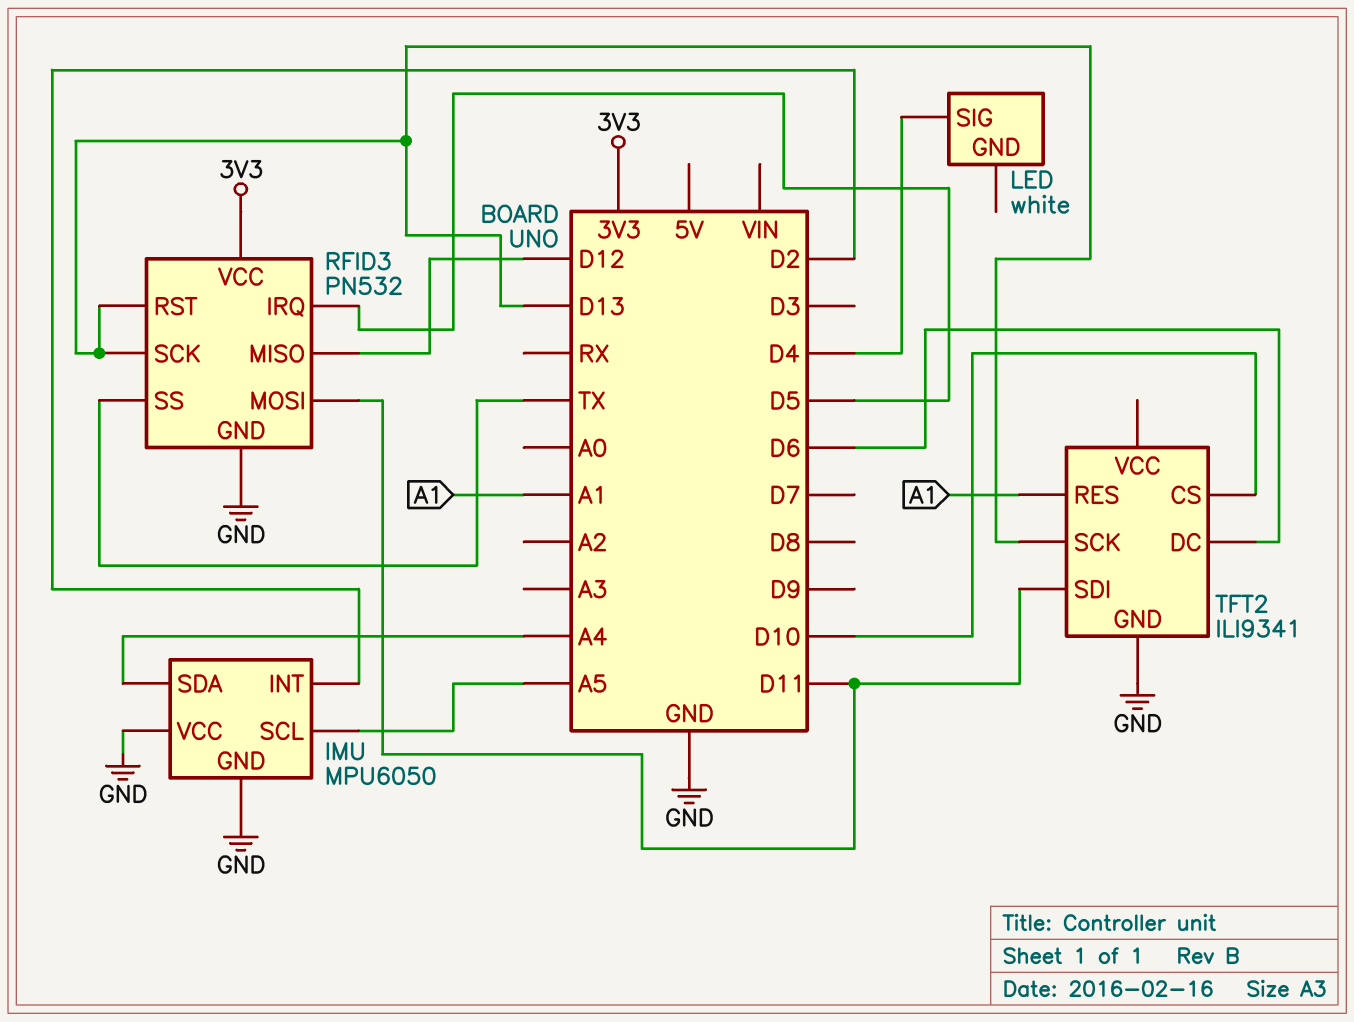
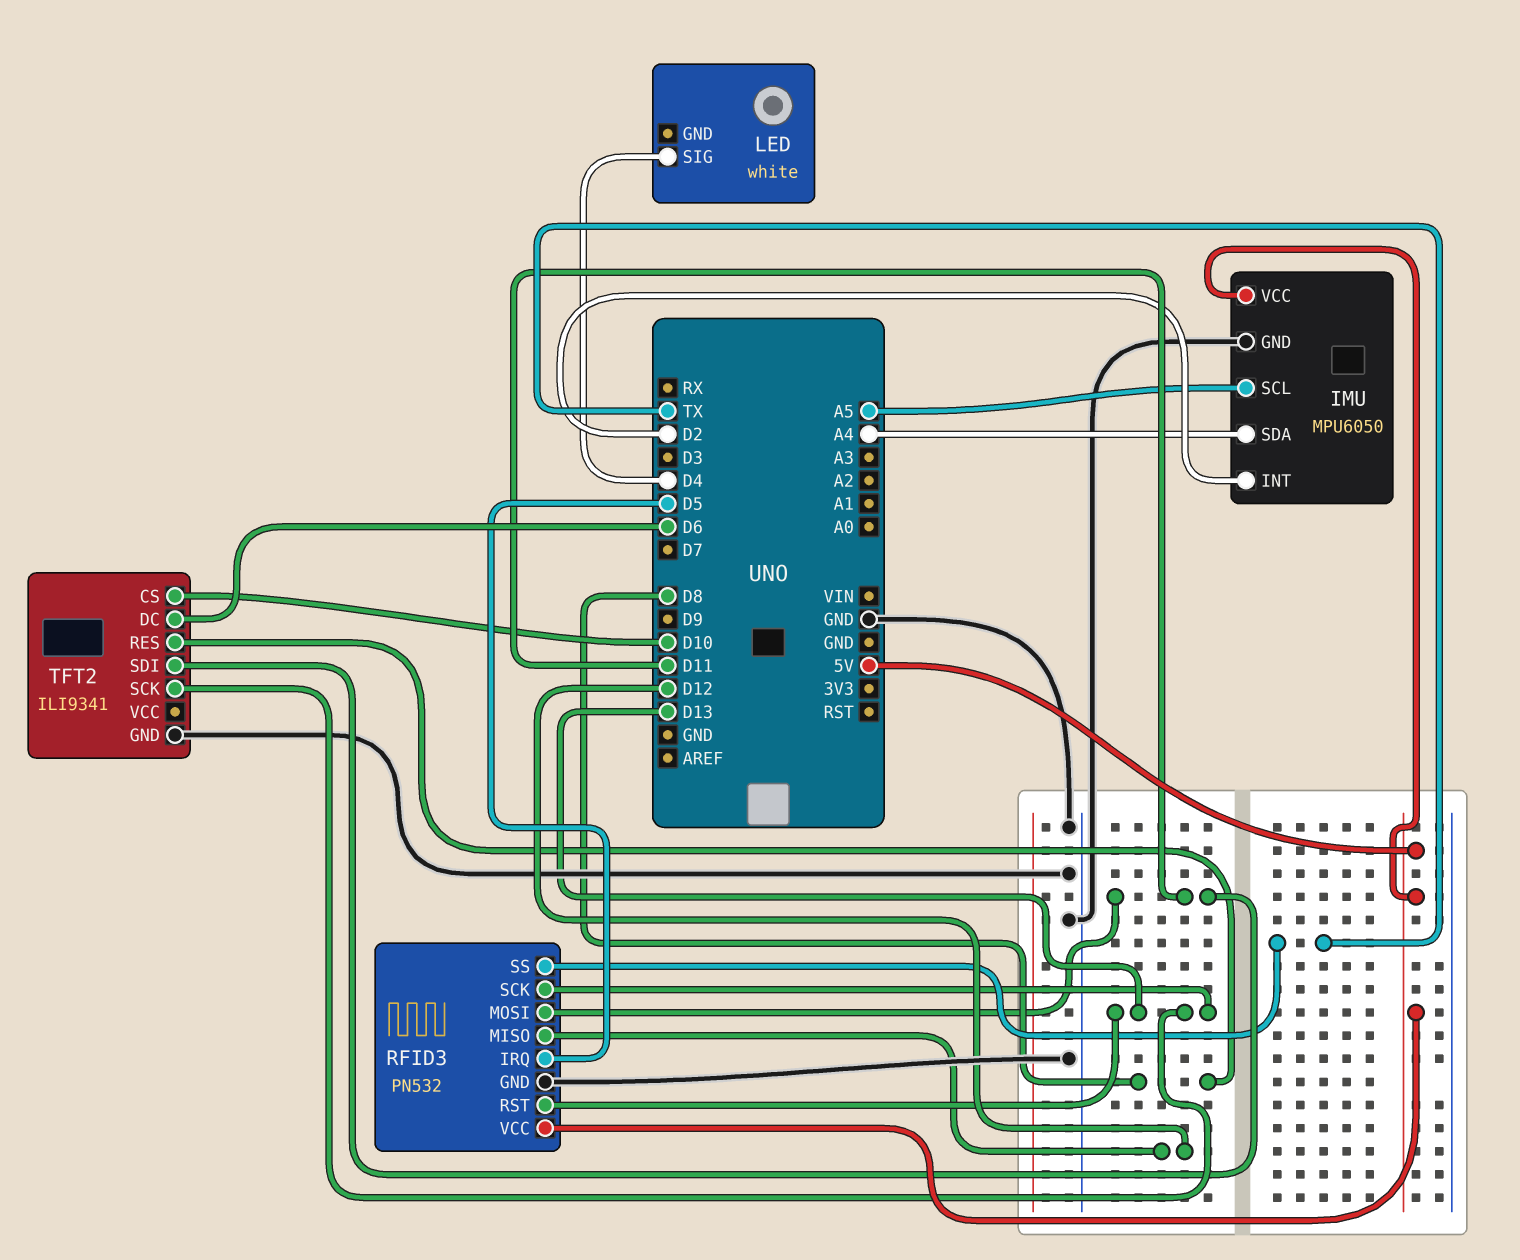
IMU pin VCC: GND -> 5V
RFID3 pin VCC: 3V3 -> 5V
TFT2 pin RES: A1 -> D8

